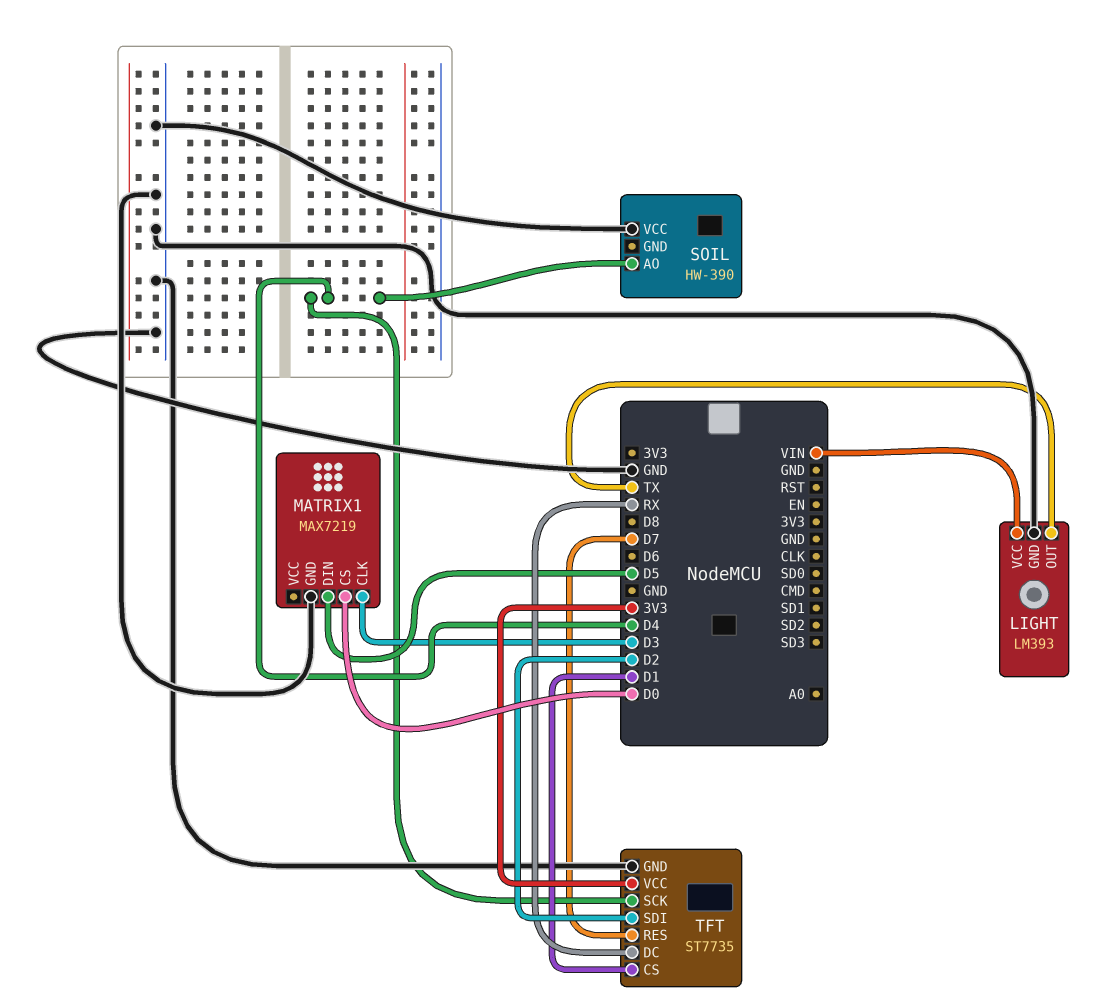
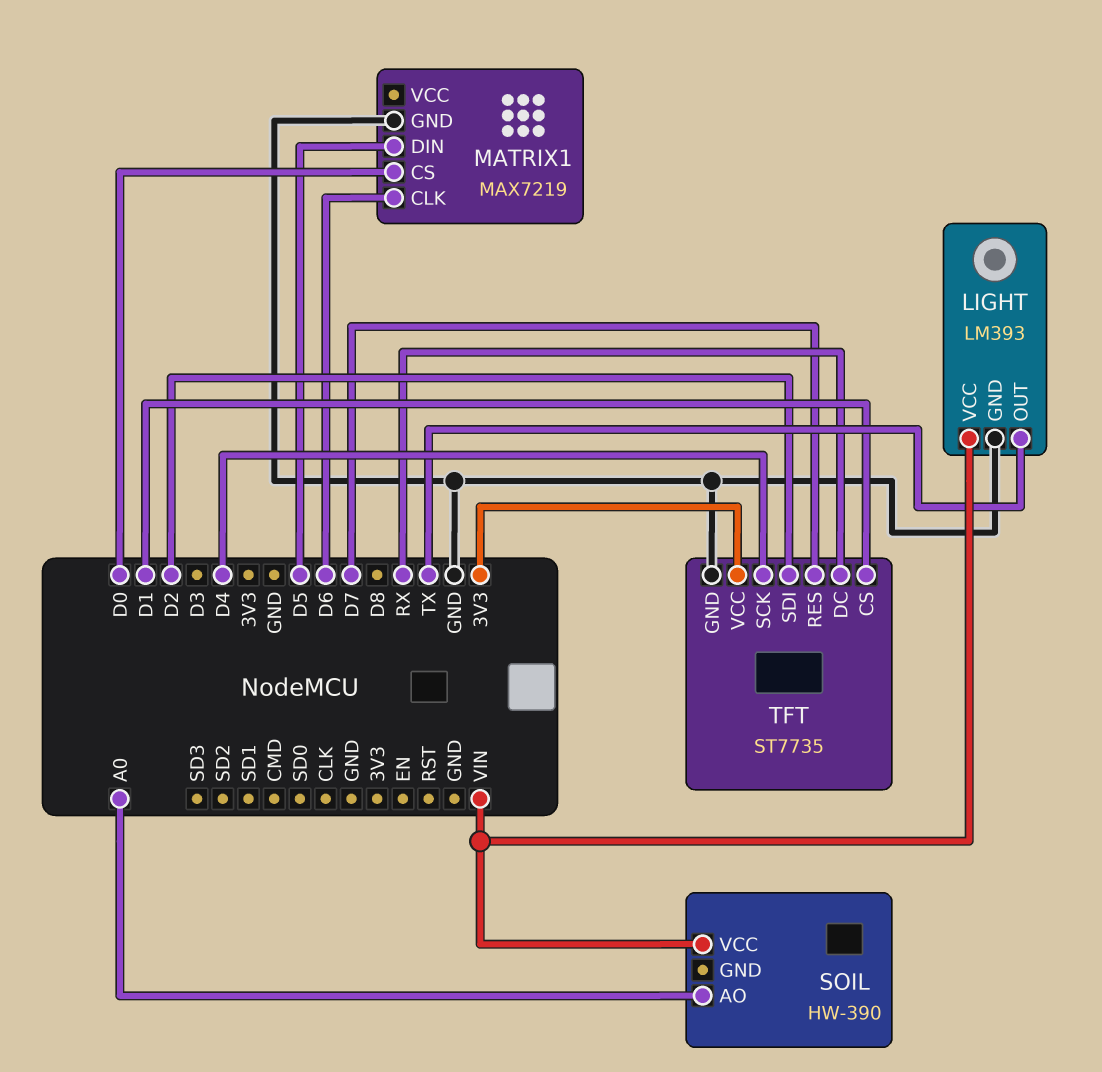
MATRIX1 pin CLK: D3 -> D6
SOIL pin AO: D4 -> A0
SOIL pin VCC: GND -> VIN

